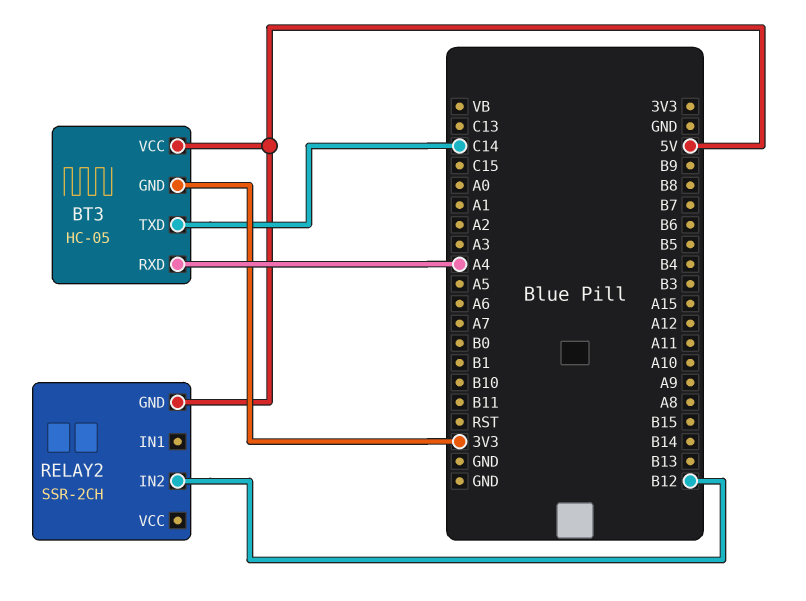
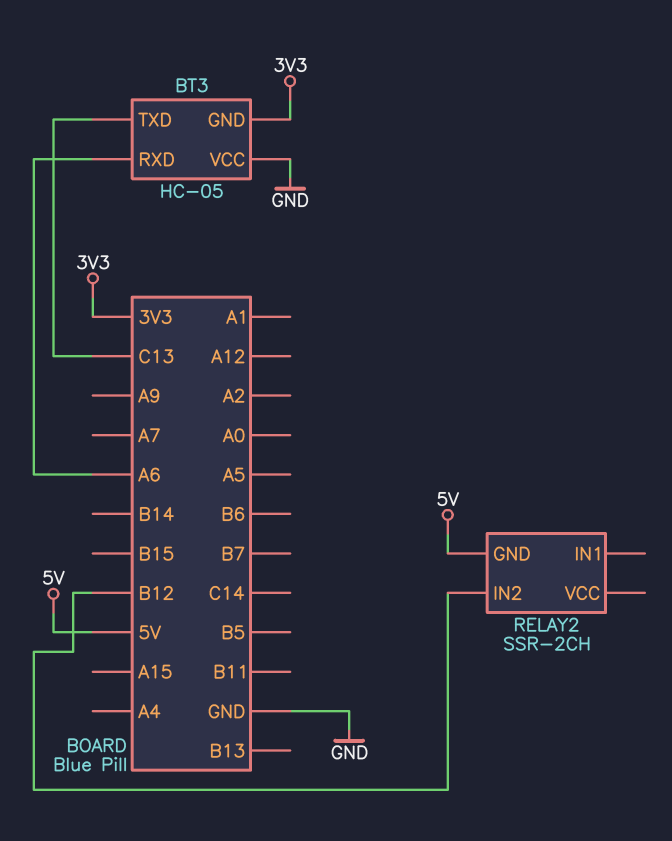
BT3 pin RXD: A4 -> A6
BT3 pin TXD: C14 -> C13
BT3 pin VCC: 5V -> GND

